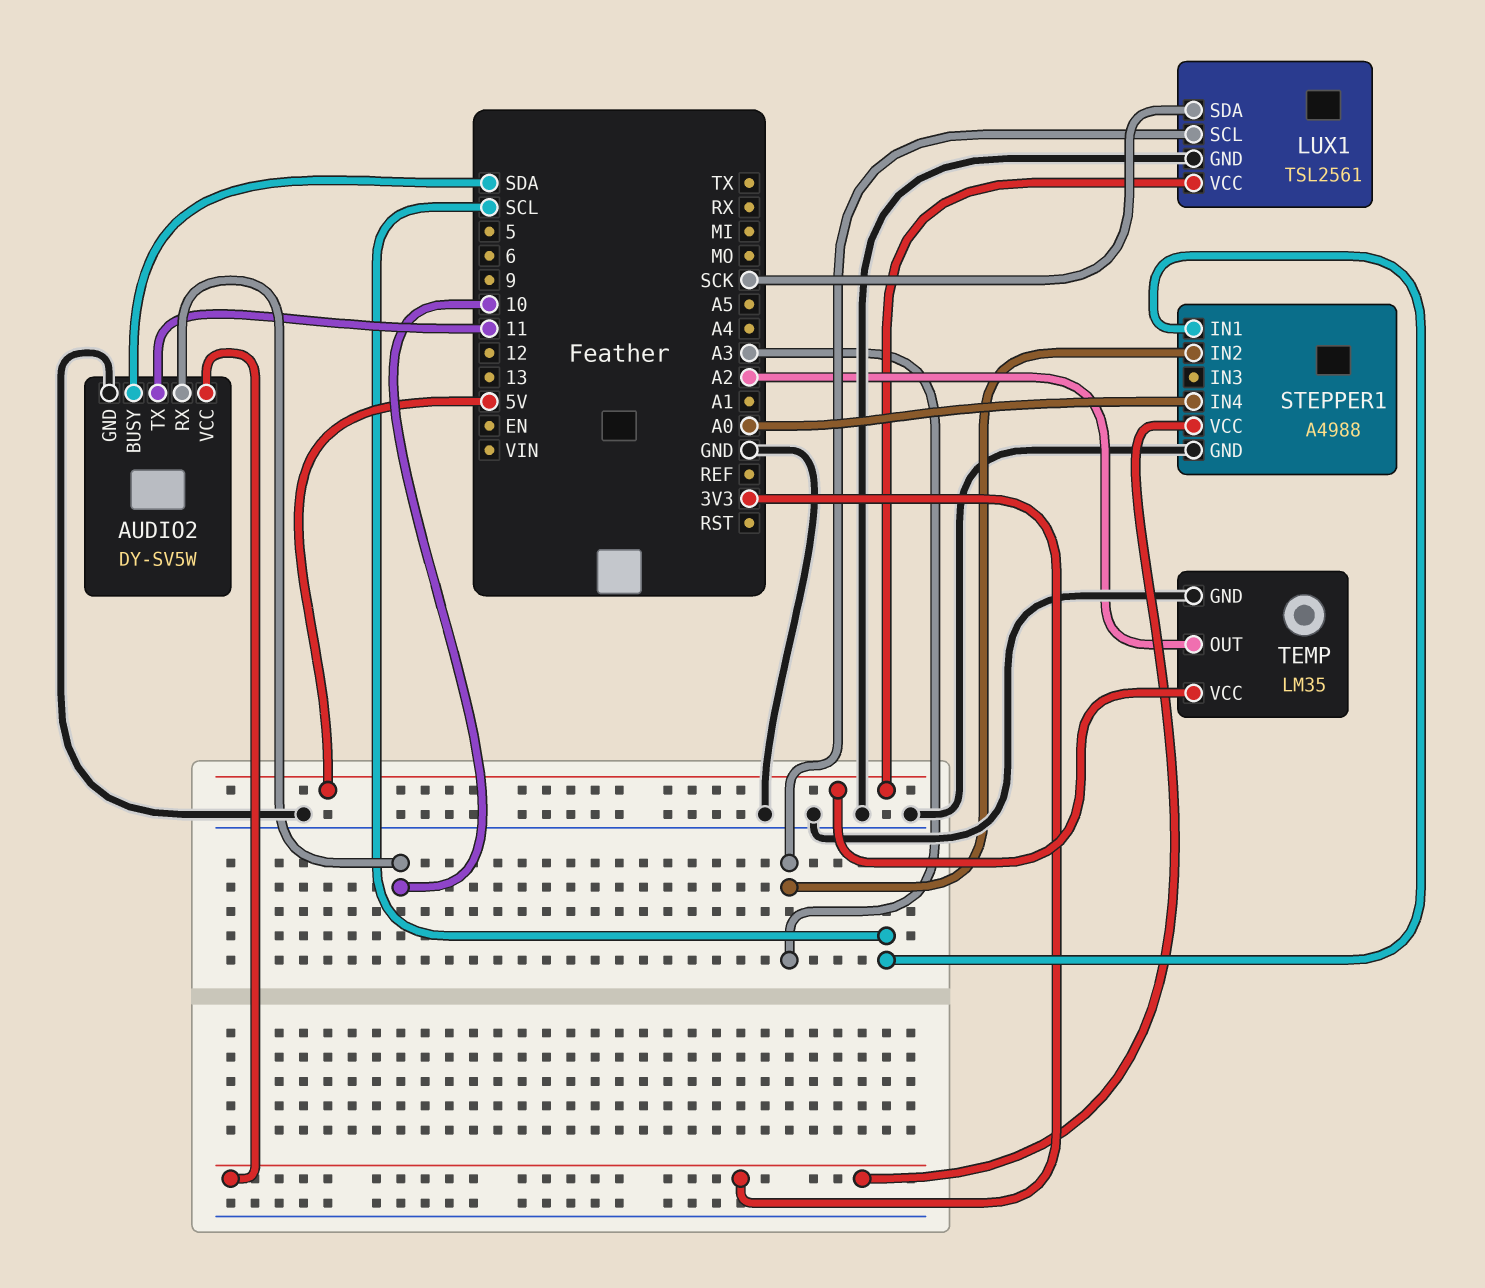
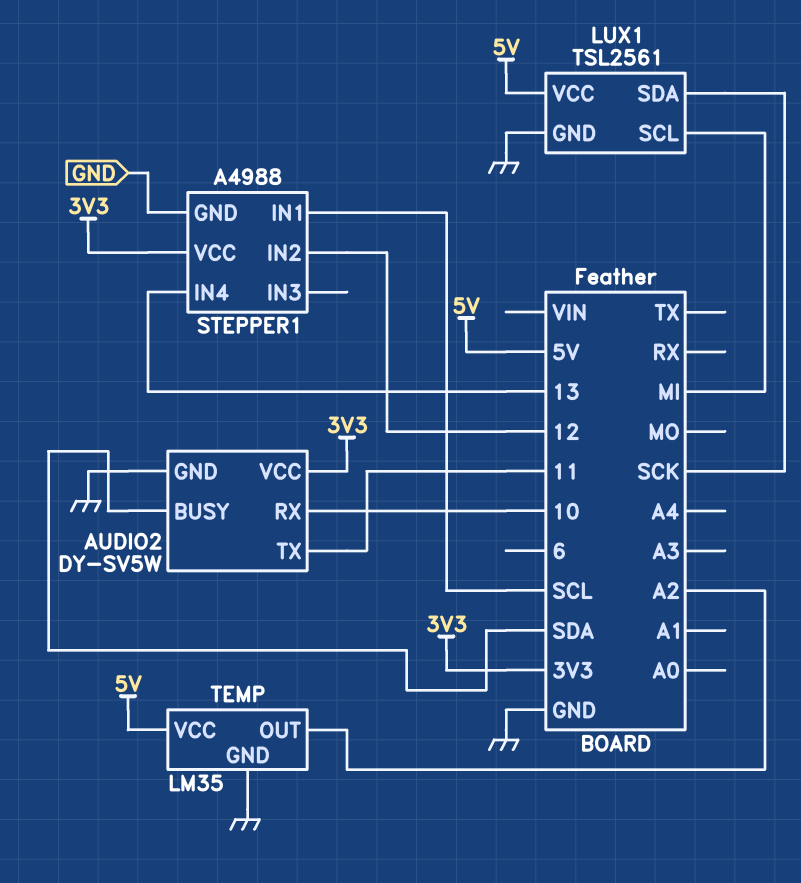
LUX1 pin SCL: A3 -> MI
STEPPER1 pin IN2: A3 -> 12
STEPPER1 pin IN4: A0 -> 13

